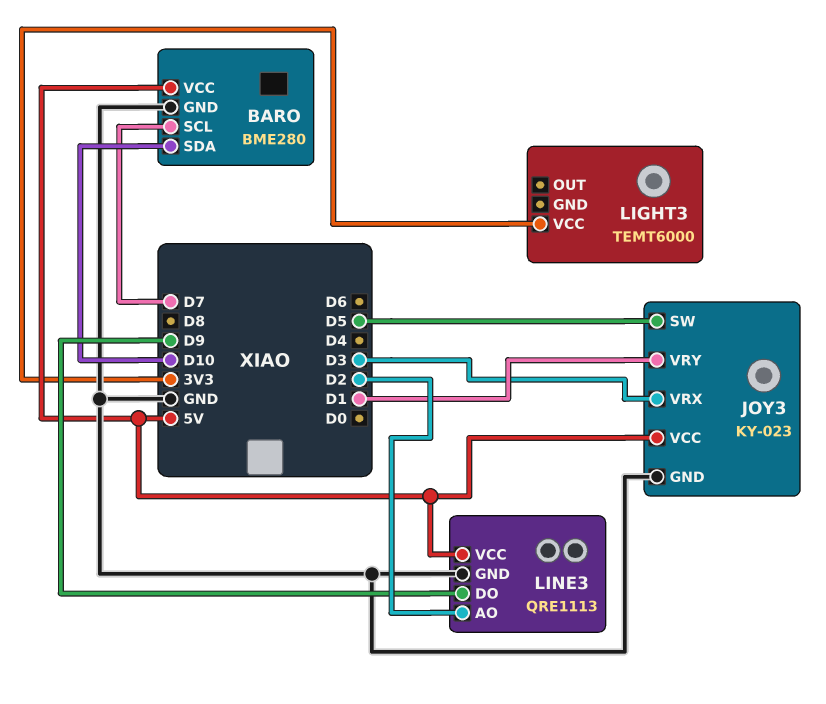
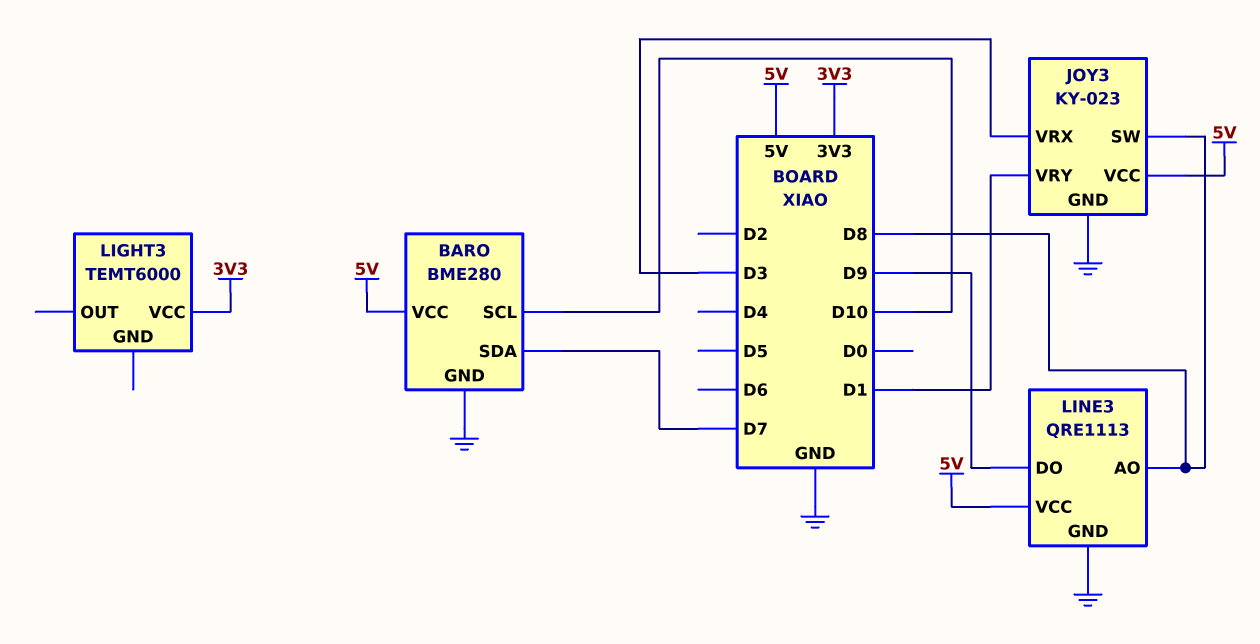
BARO pin SCL: D7 -> D10
BARO pin SDA: D10 -> D7
JOY3 pin SW: D5 -> D8
LINE3 pin AO: D2 -> D8

